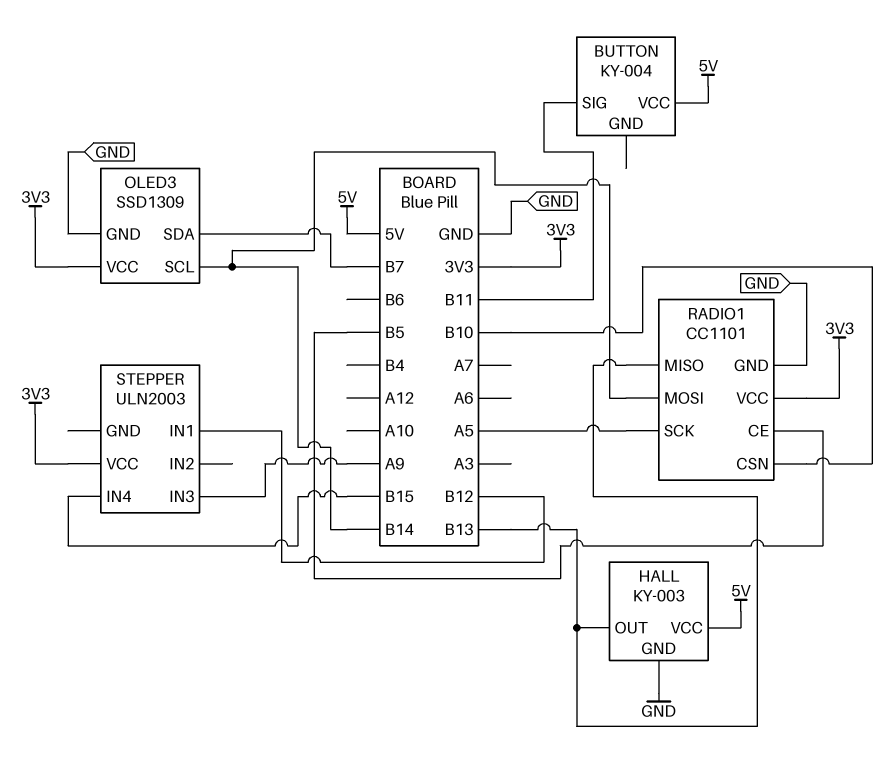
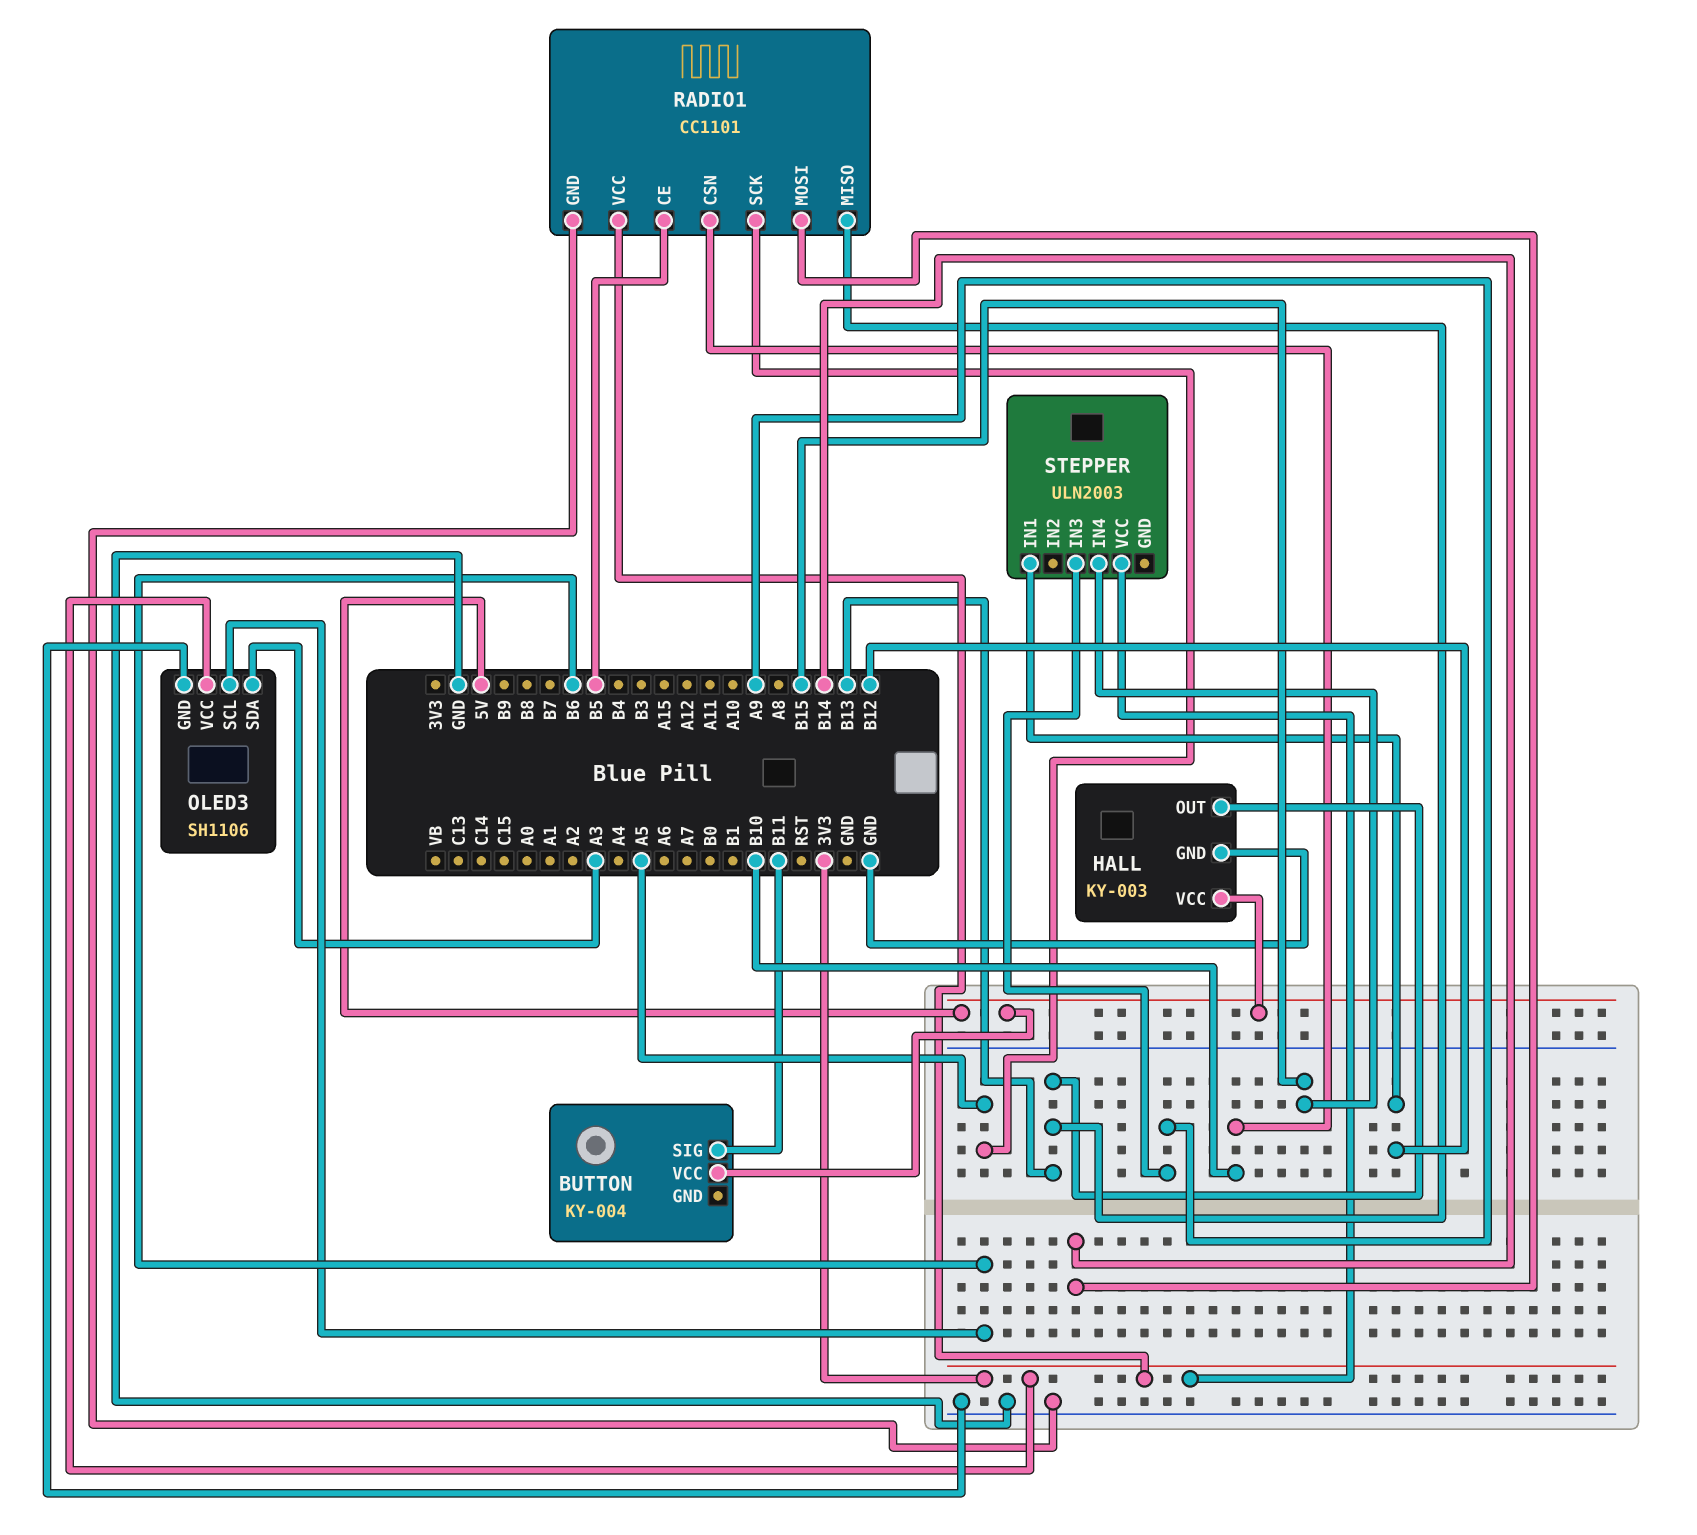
OLED3: SSD1309 -> SH1106
OLED3 pin SCL: B14 -> B6
OLED3 pin SDA: B7 -> A3

